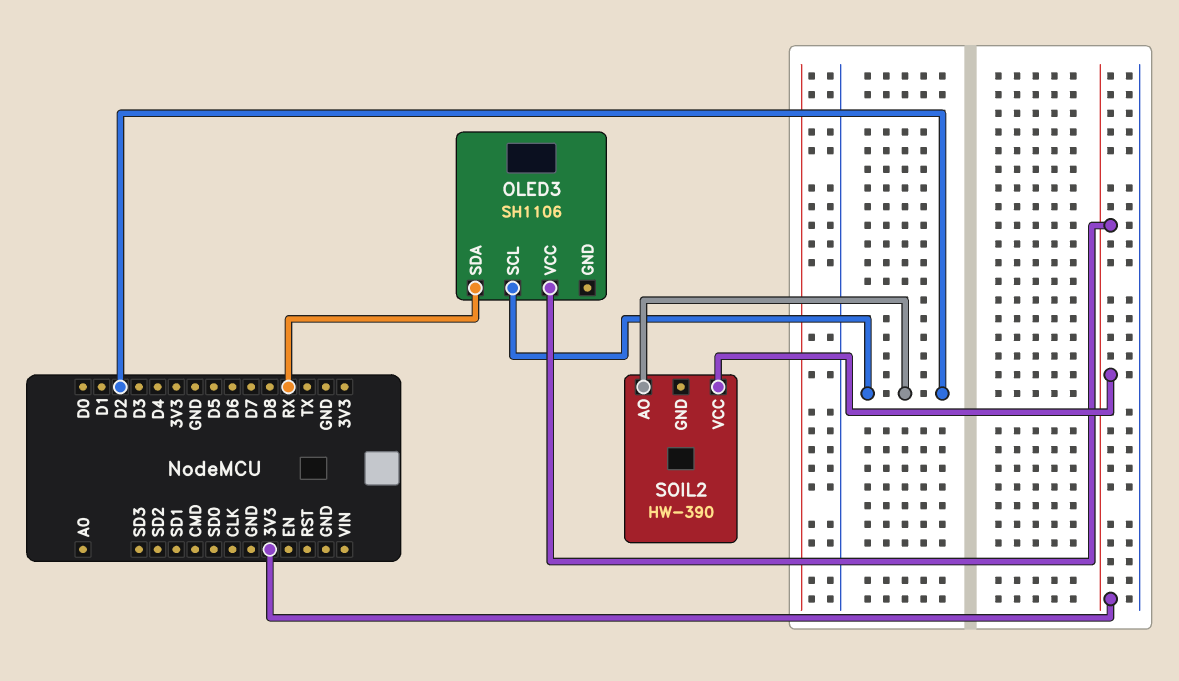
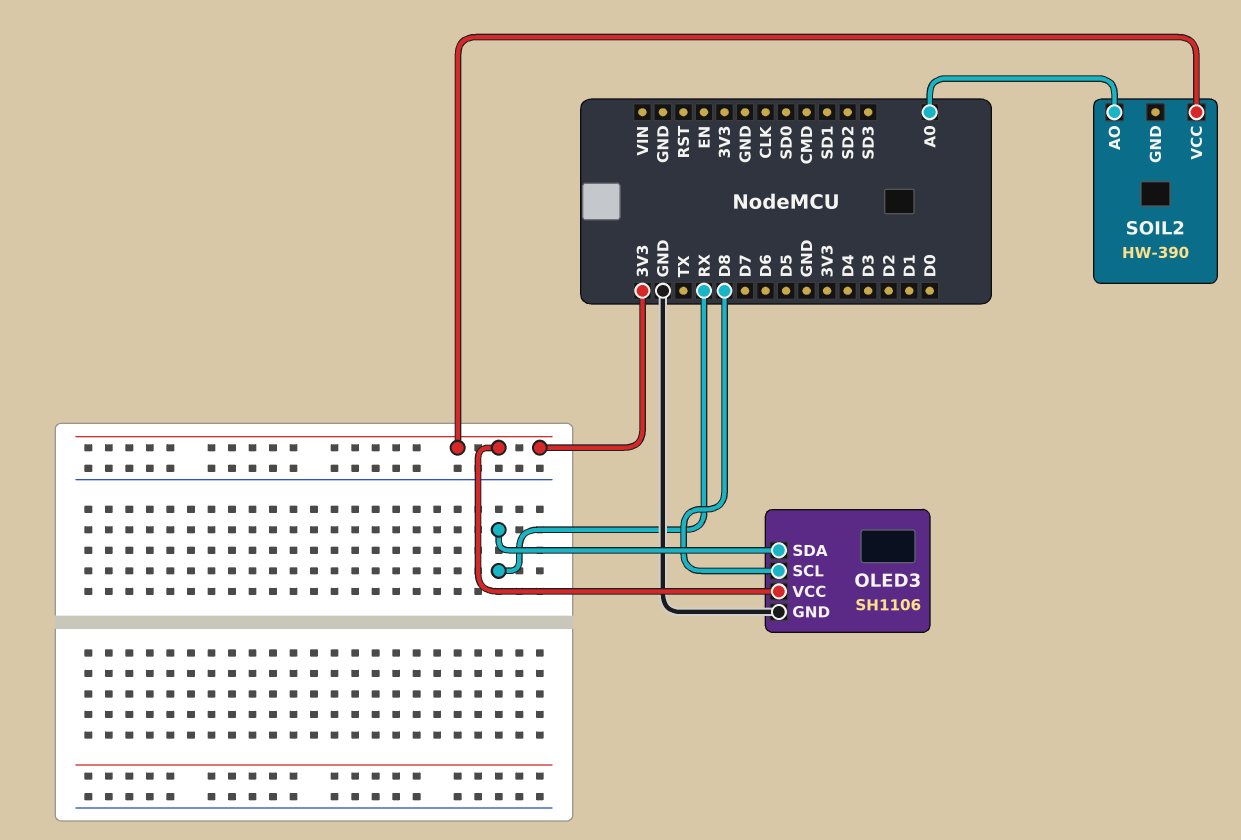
OLED3 pin GND: none -> GND
OLED3 pin SCL: D2 -> D8
SOIL2 pin AO: D2 -> A0

